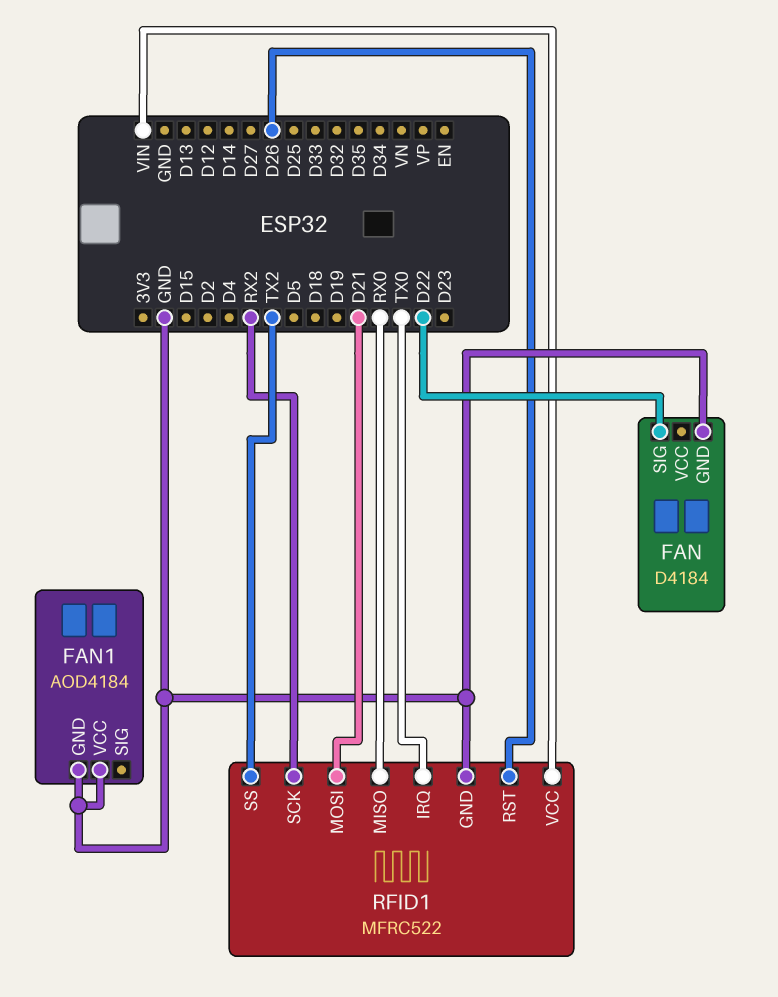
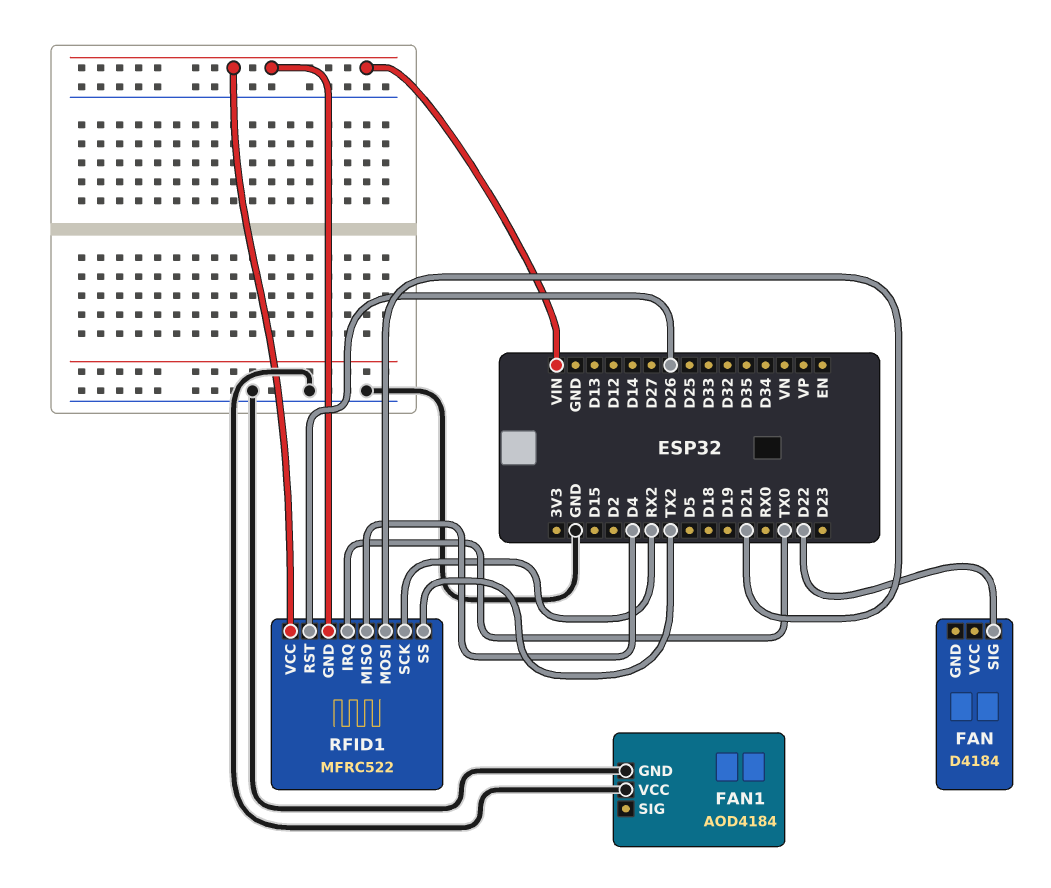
FAN pin GND: GND -> none
RFID1 pin GND: GND -> VIN
RFID1 pin MISO: RX0 -> D4

